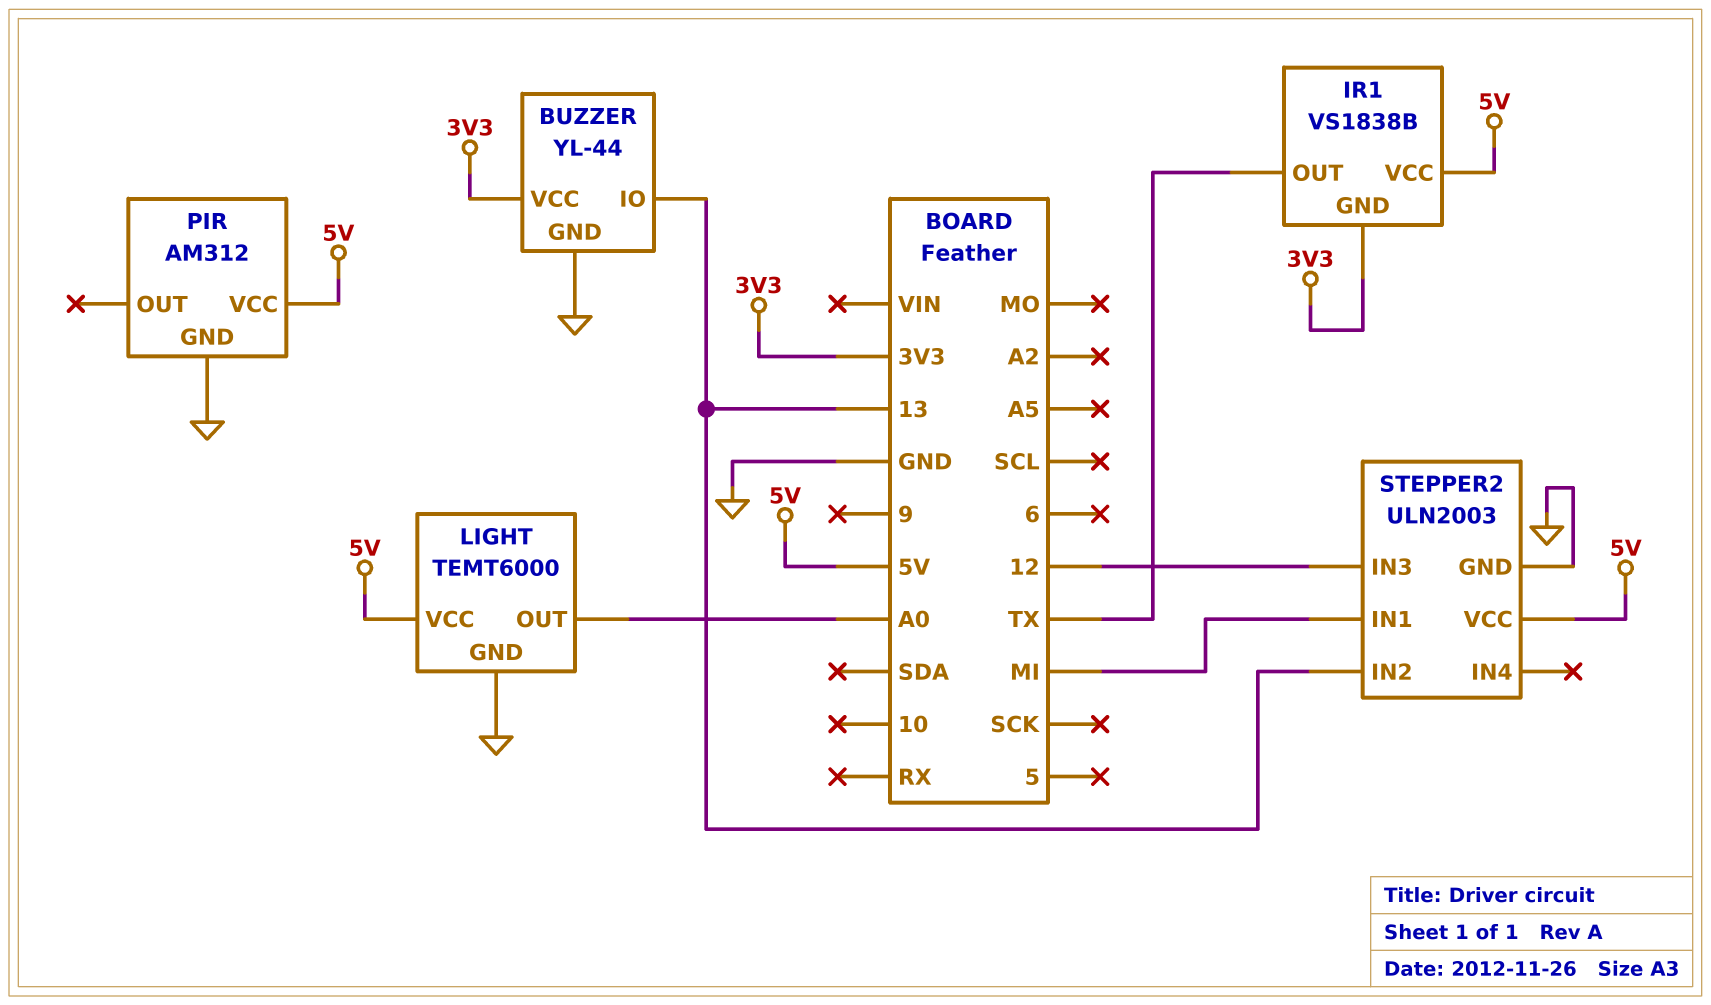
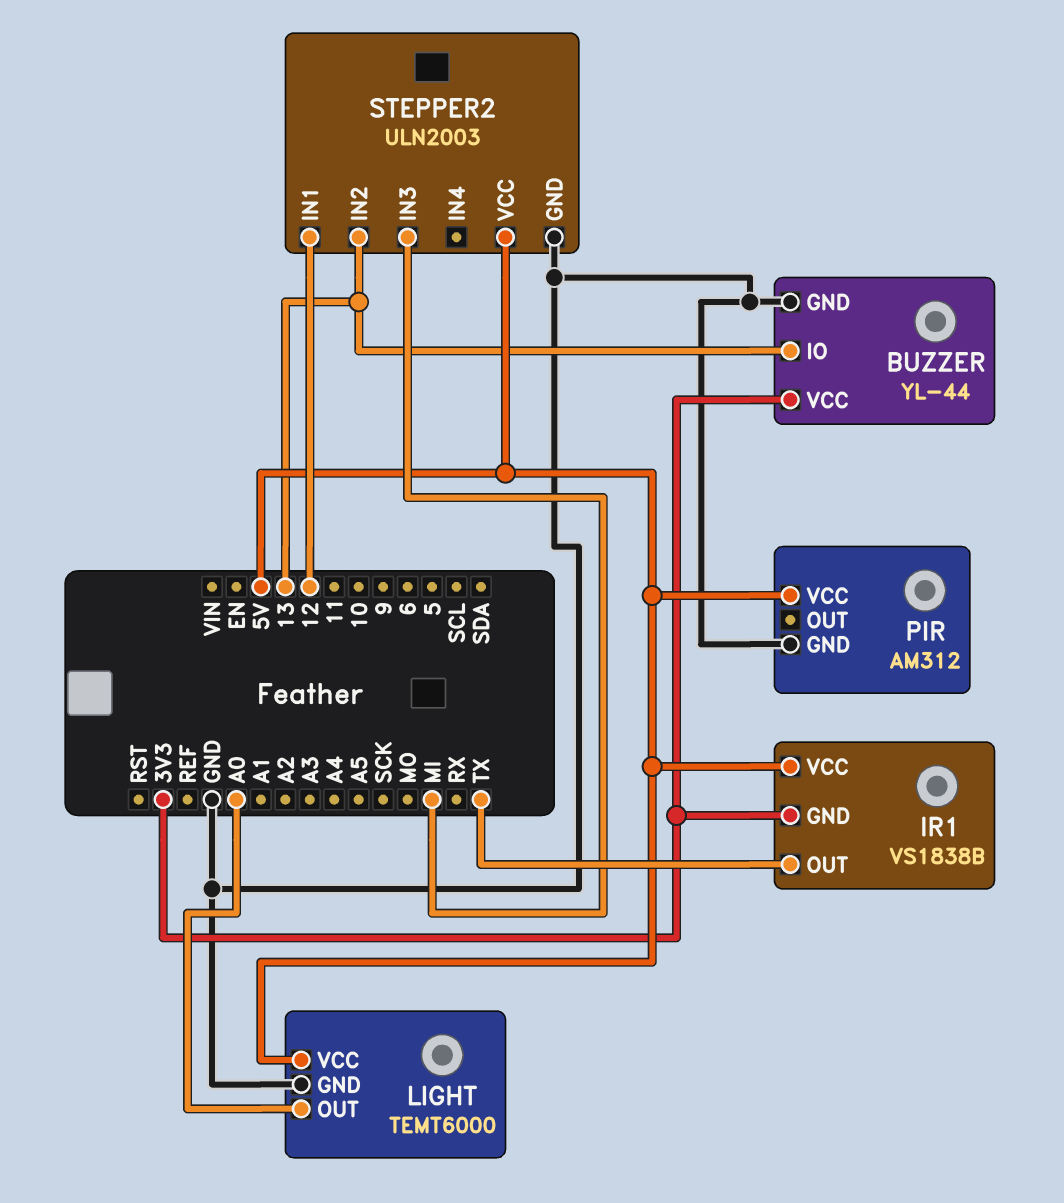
STEPPER2 pin IN1: MI -> 12
STEPPER2 pin IN3: 12 -> MI

